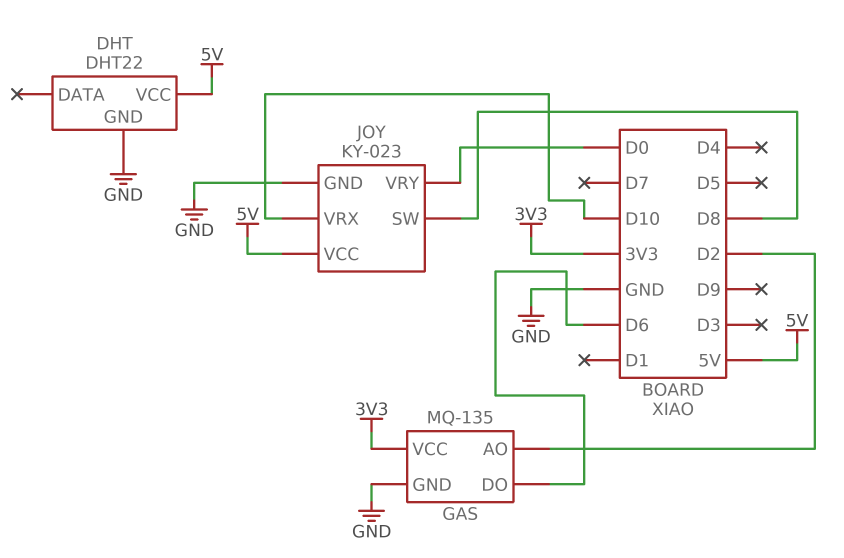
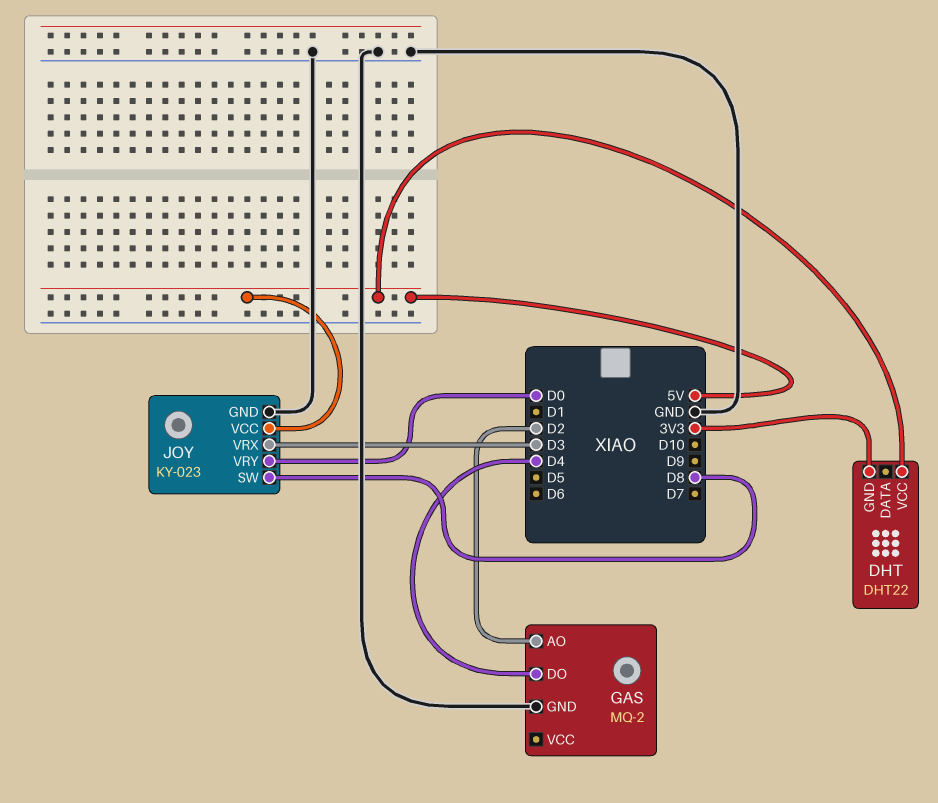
DHT pin GND: GND -> 3V3
GAS: MQ-135 -> MQ-2
GAS pin DO: D6 -> D4
GAS pin VCC: 3V3 -> none
JOY pin VRX: D10 -> D3

